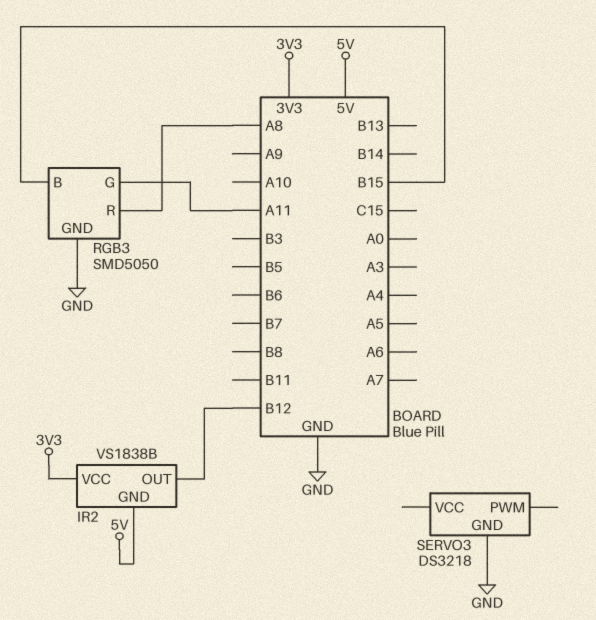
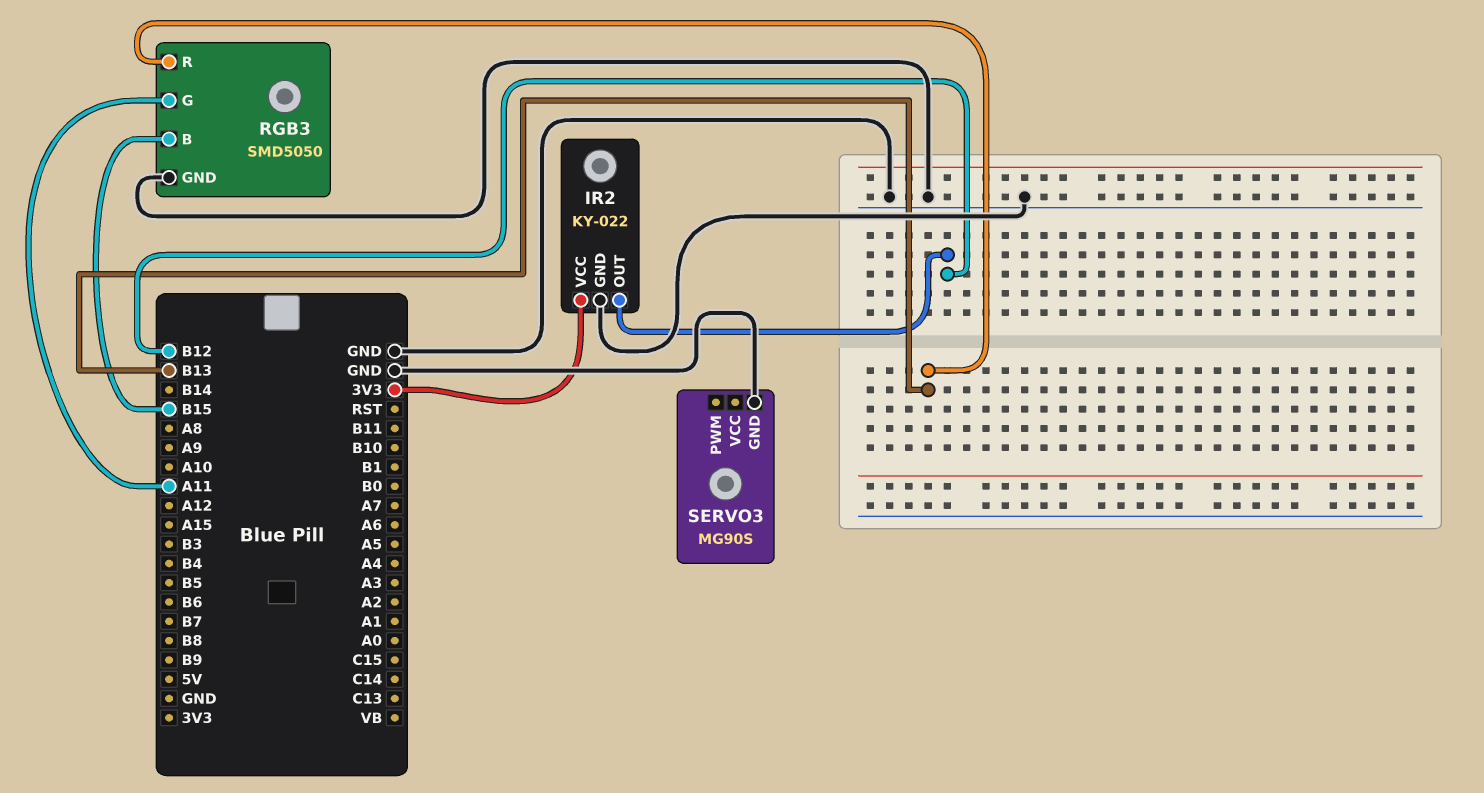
IR2: VS1838B -> KY-022
IR2 pin GND: 5V -> GND
RGB3 pin R: A8 -> B13
SERVO3: DS3218 -> MG90S

